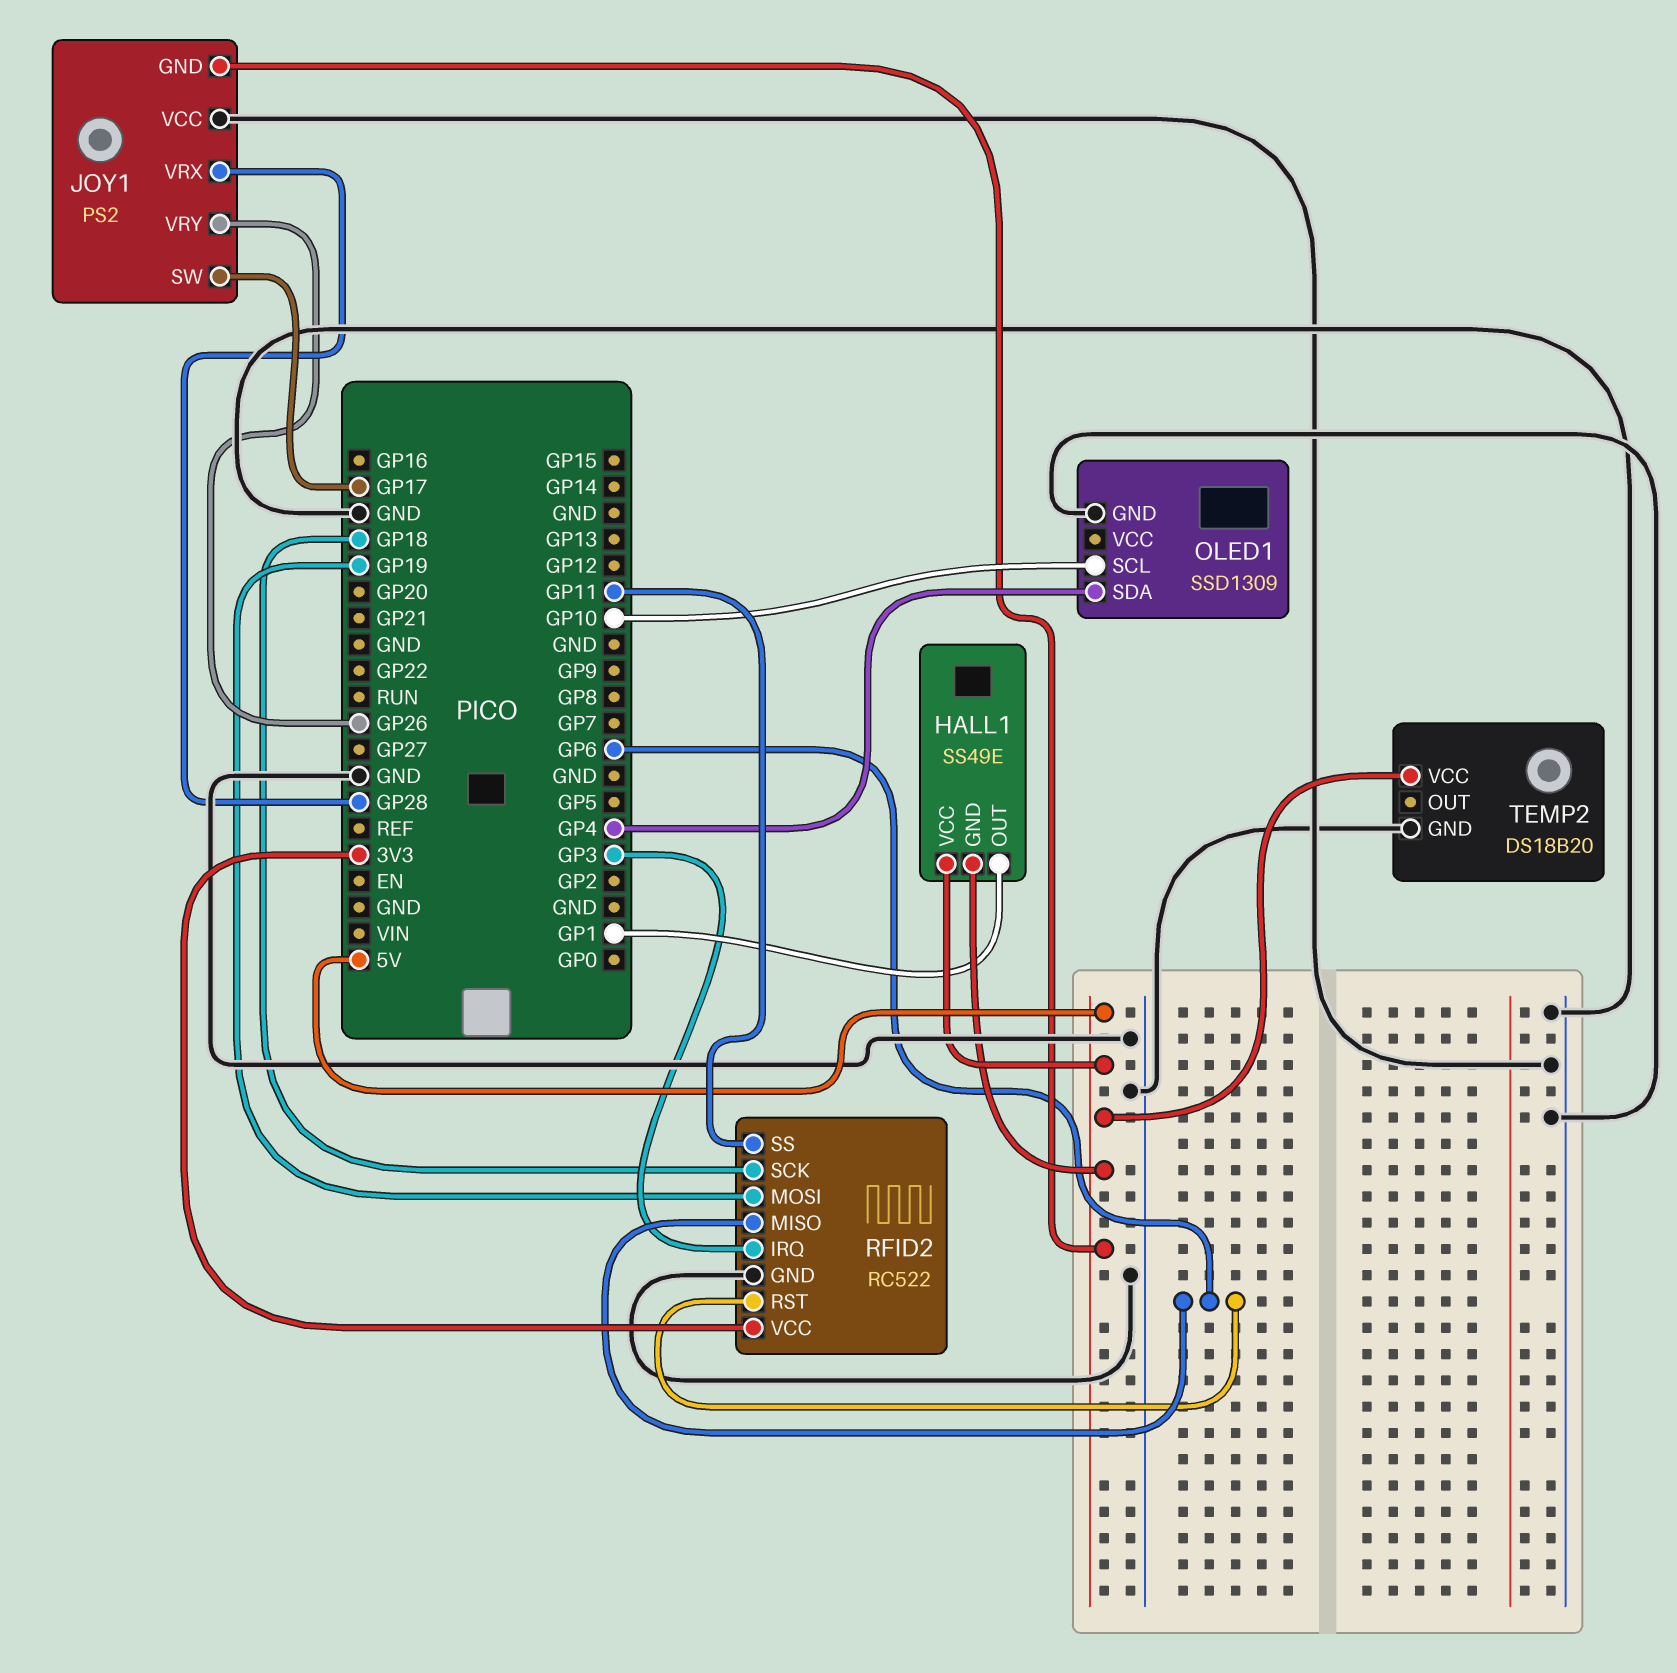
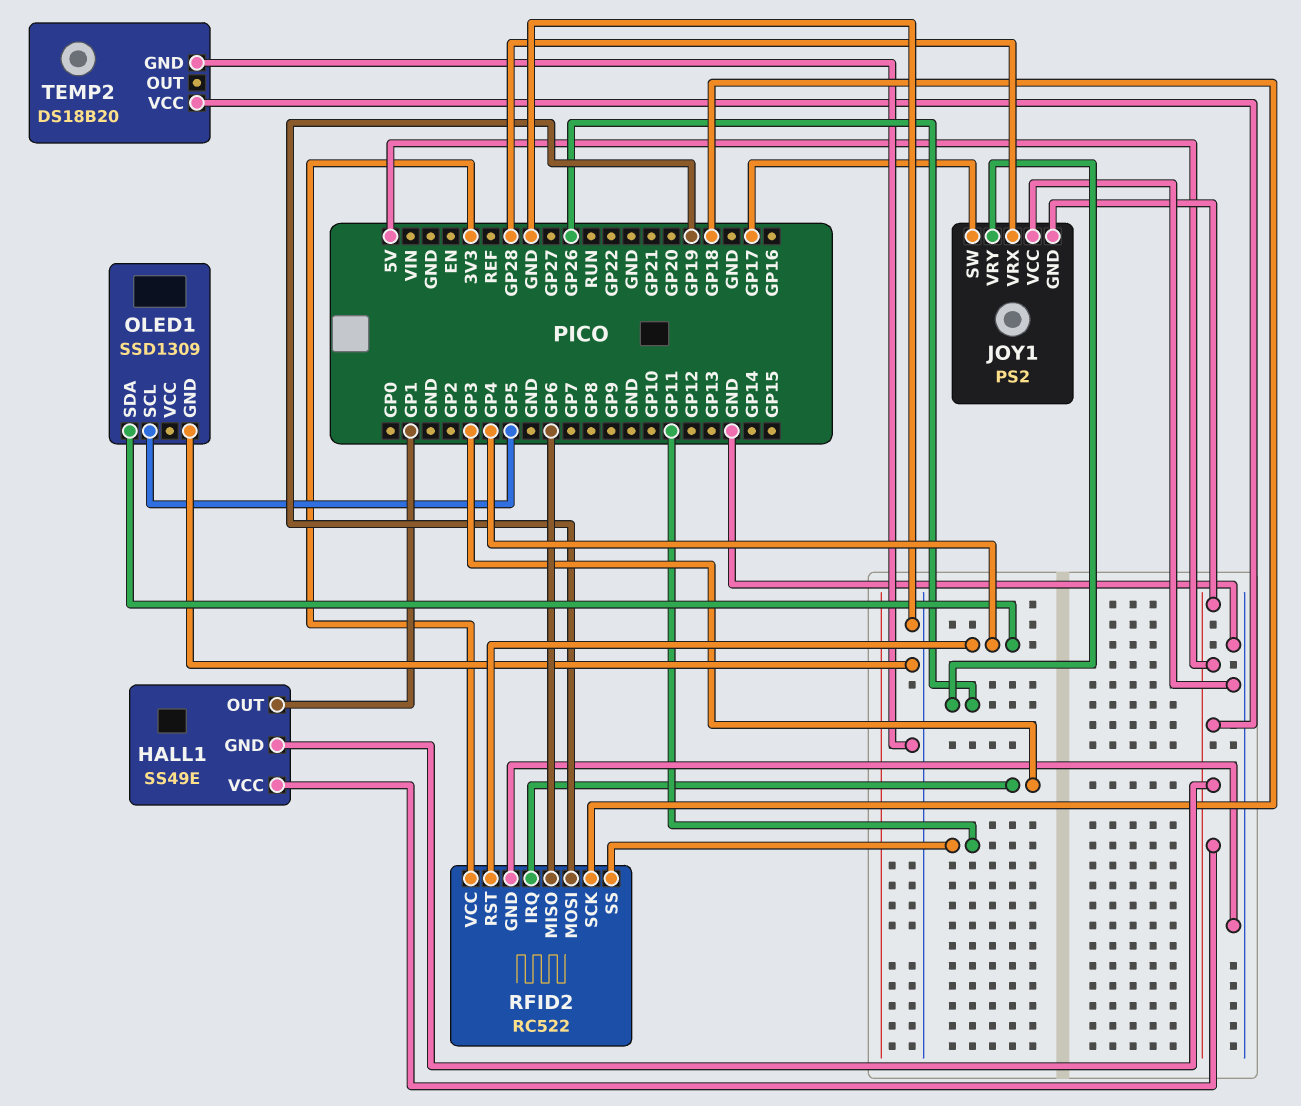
OLED1 pin SCL: GP10 -> GP5
RFID2 pin RST: GP6 -> GP4

